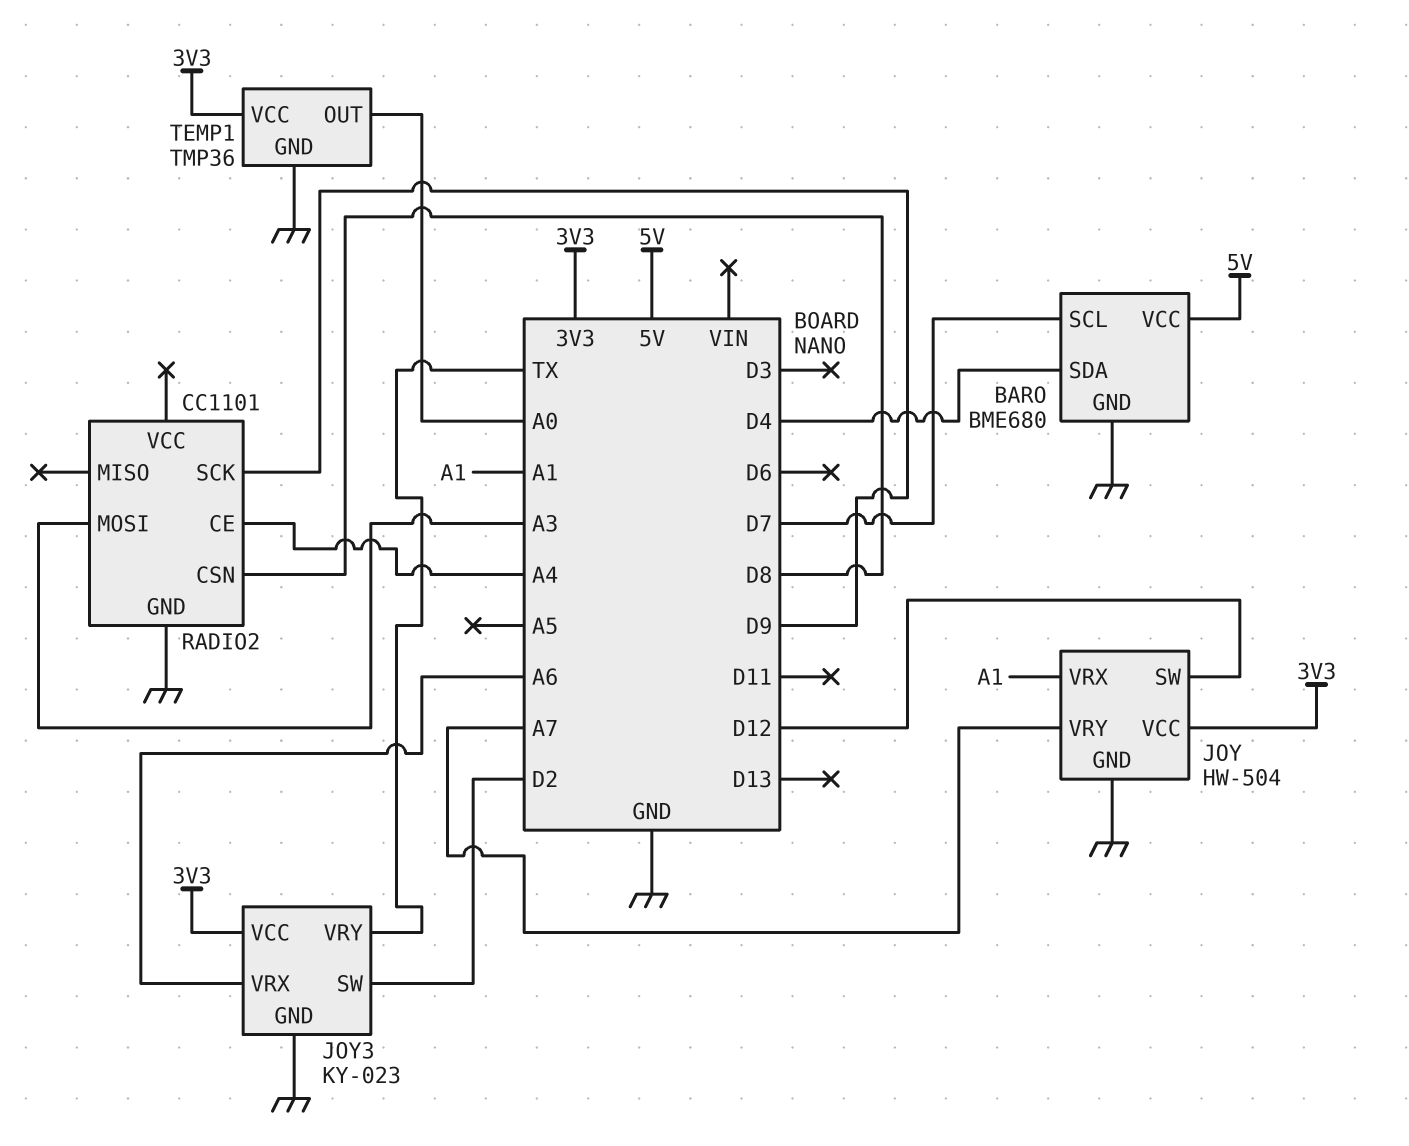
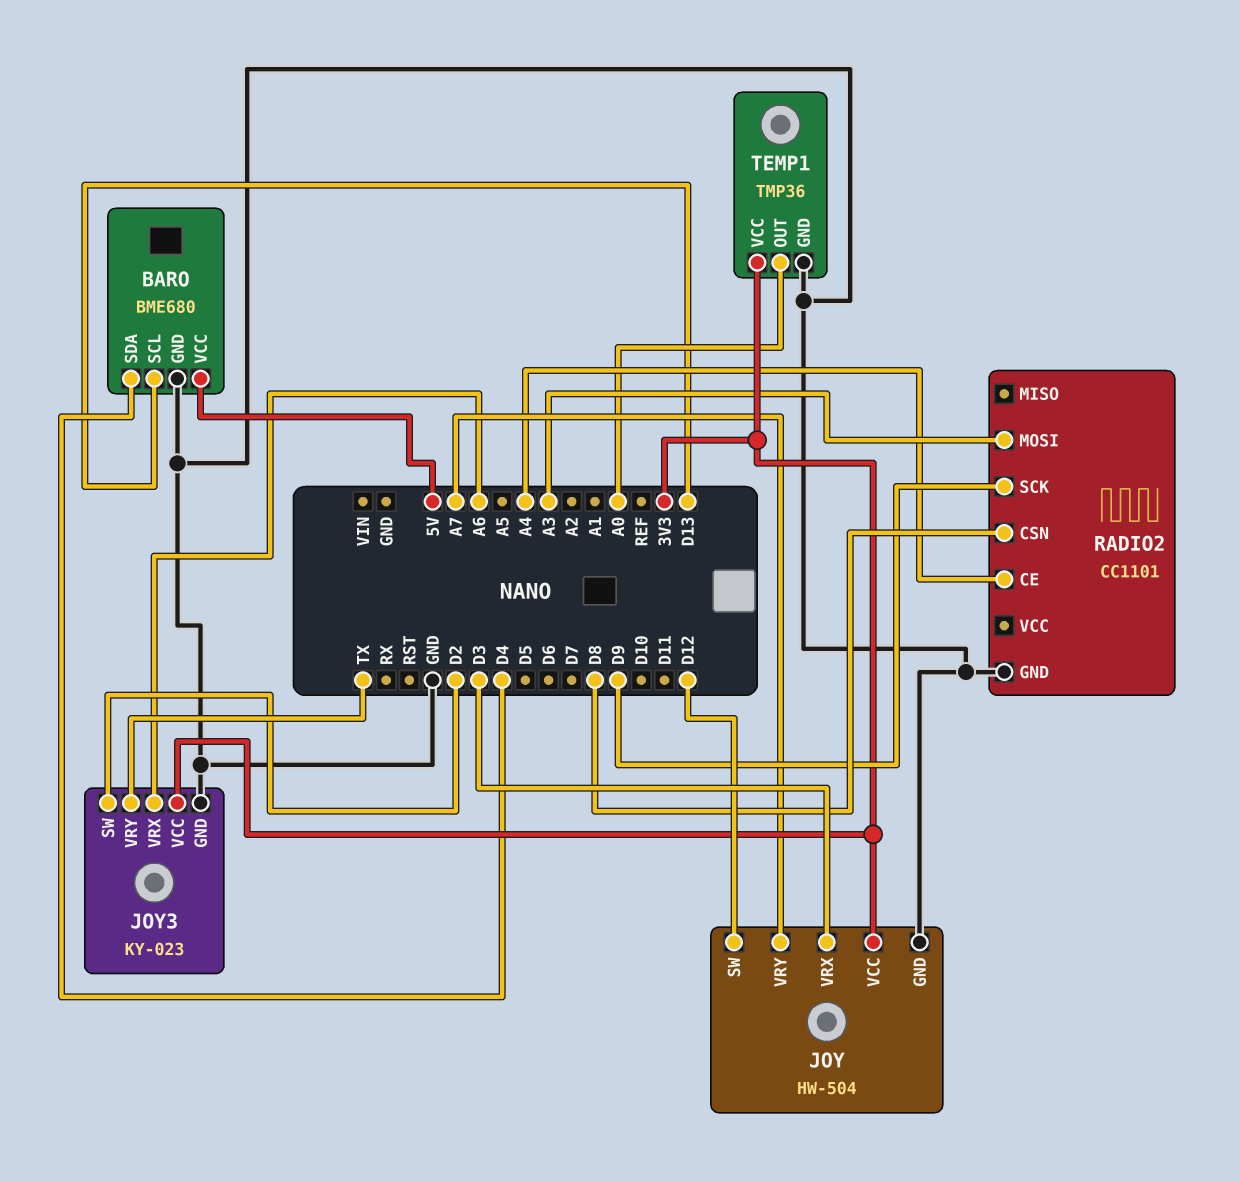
BARO pin SCL: D7 -> D13
JOY pin VRX: A1 -> D3

